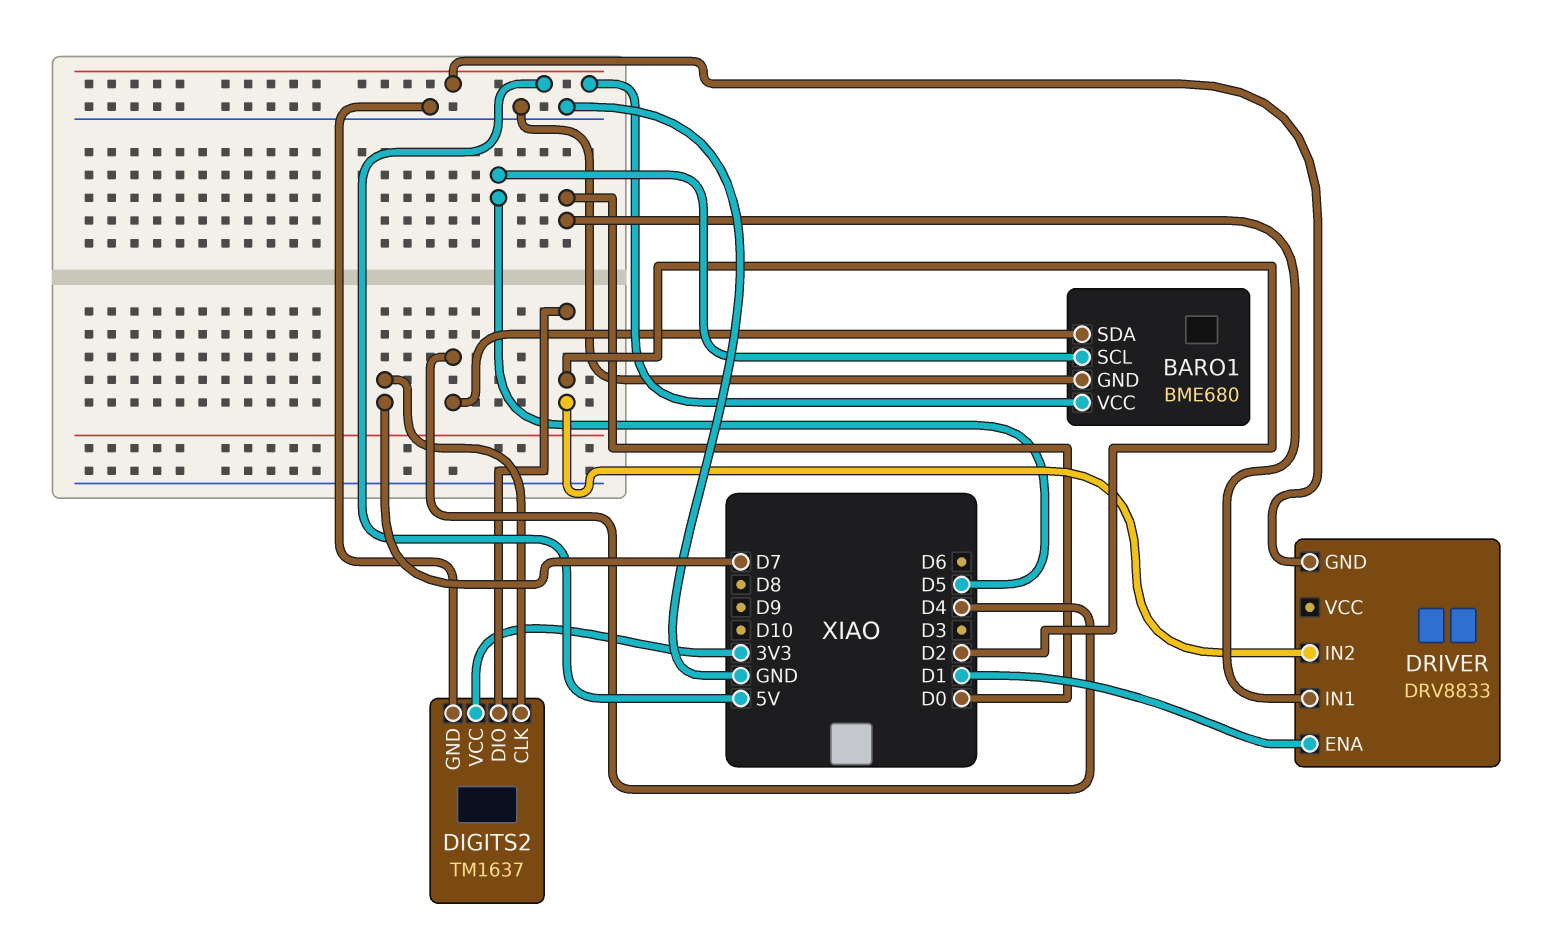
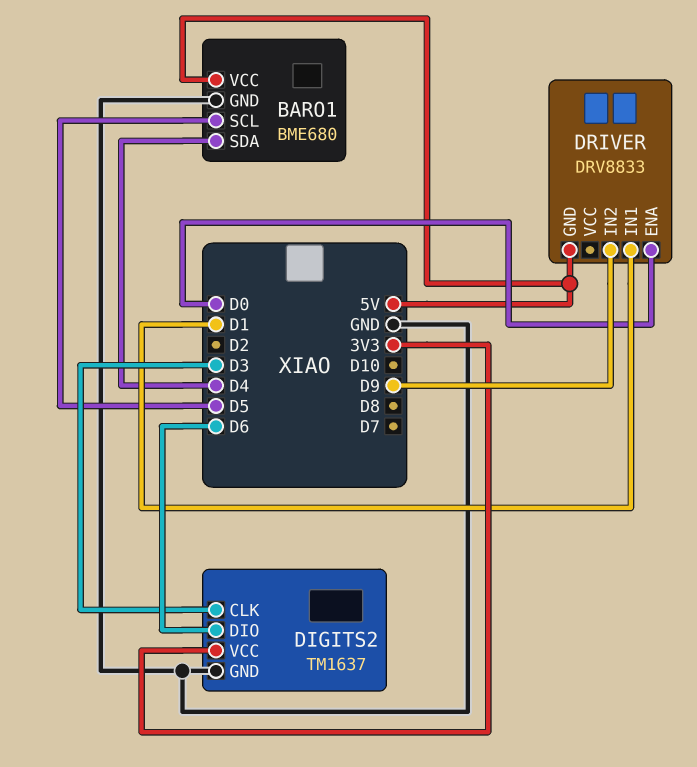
DIGITS2 pin CLK: D7 -> D3
DIGITS2 pin DIO: D2 -> D6
DRIVER pin ENA: D1 -> D0
DRIVER pin IN1: D0 -> D1
DRIVER pin IN2: D2 -> D9

